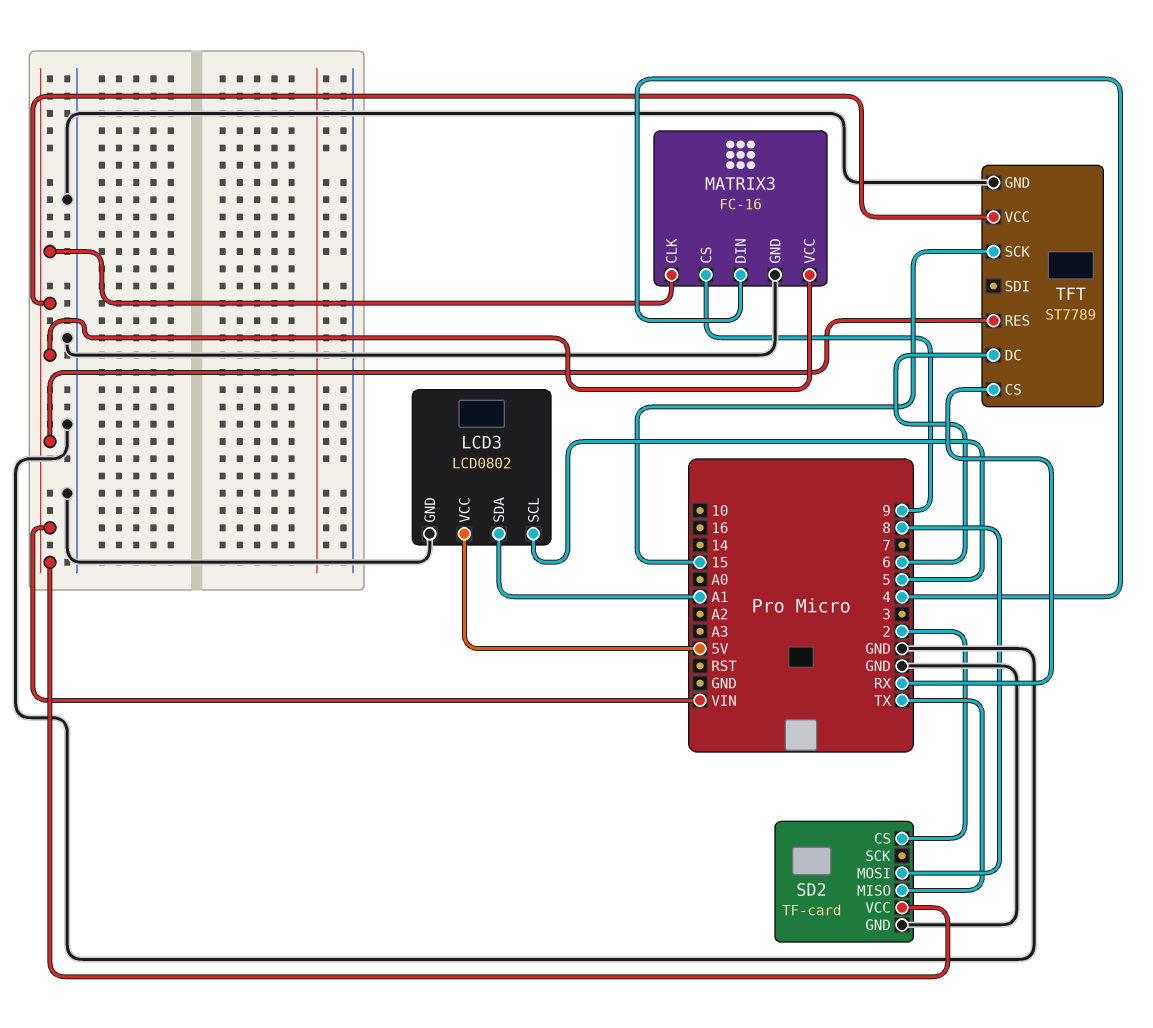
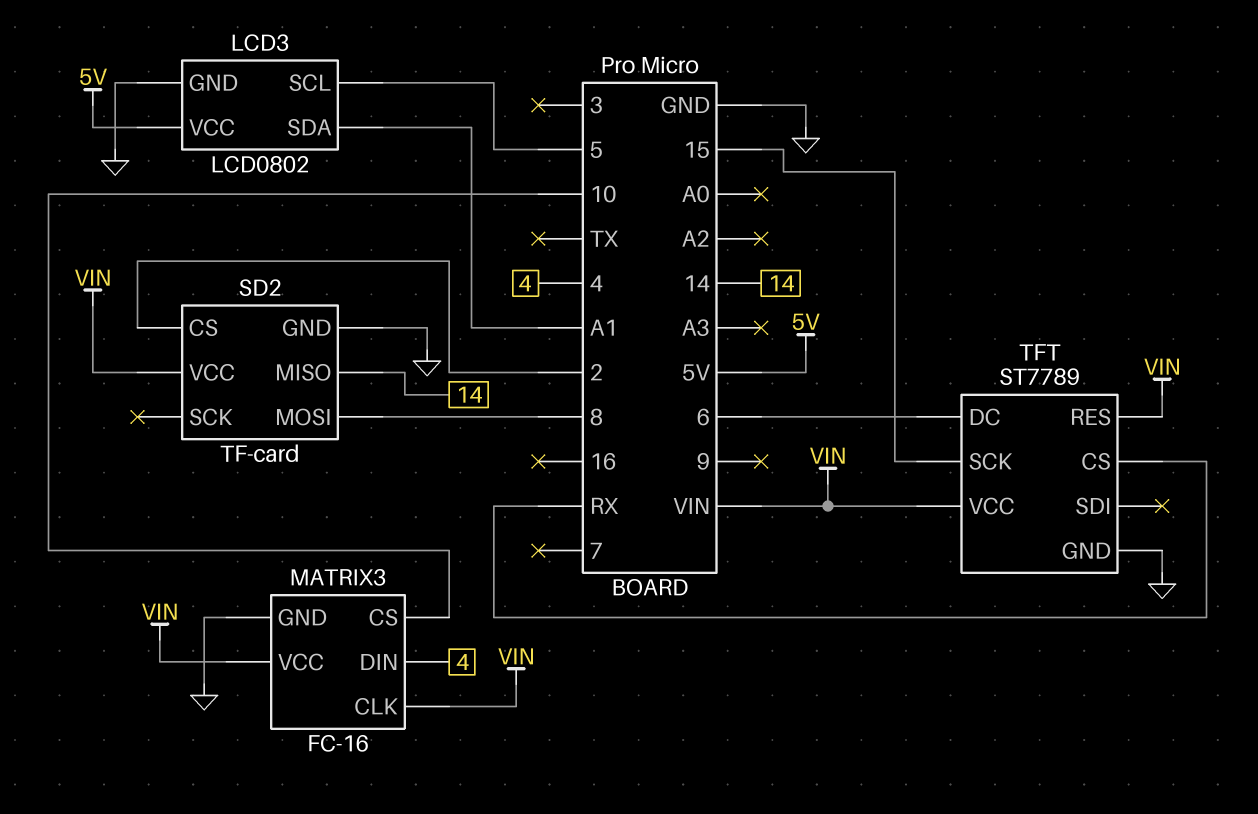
MATRIX3 pin CS: 9 -> 10
SD2 pin MISO: TX -> 14

